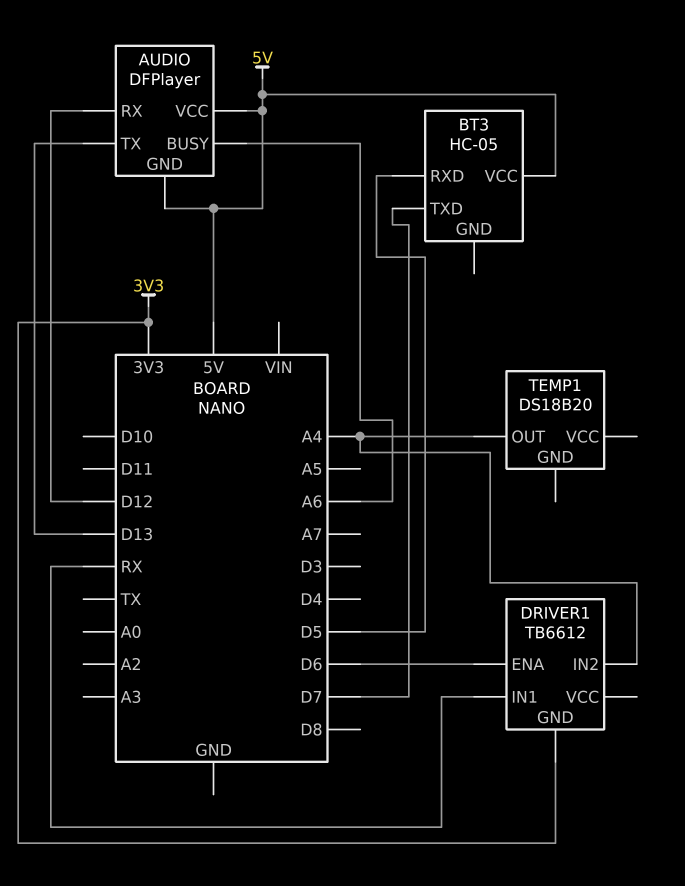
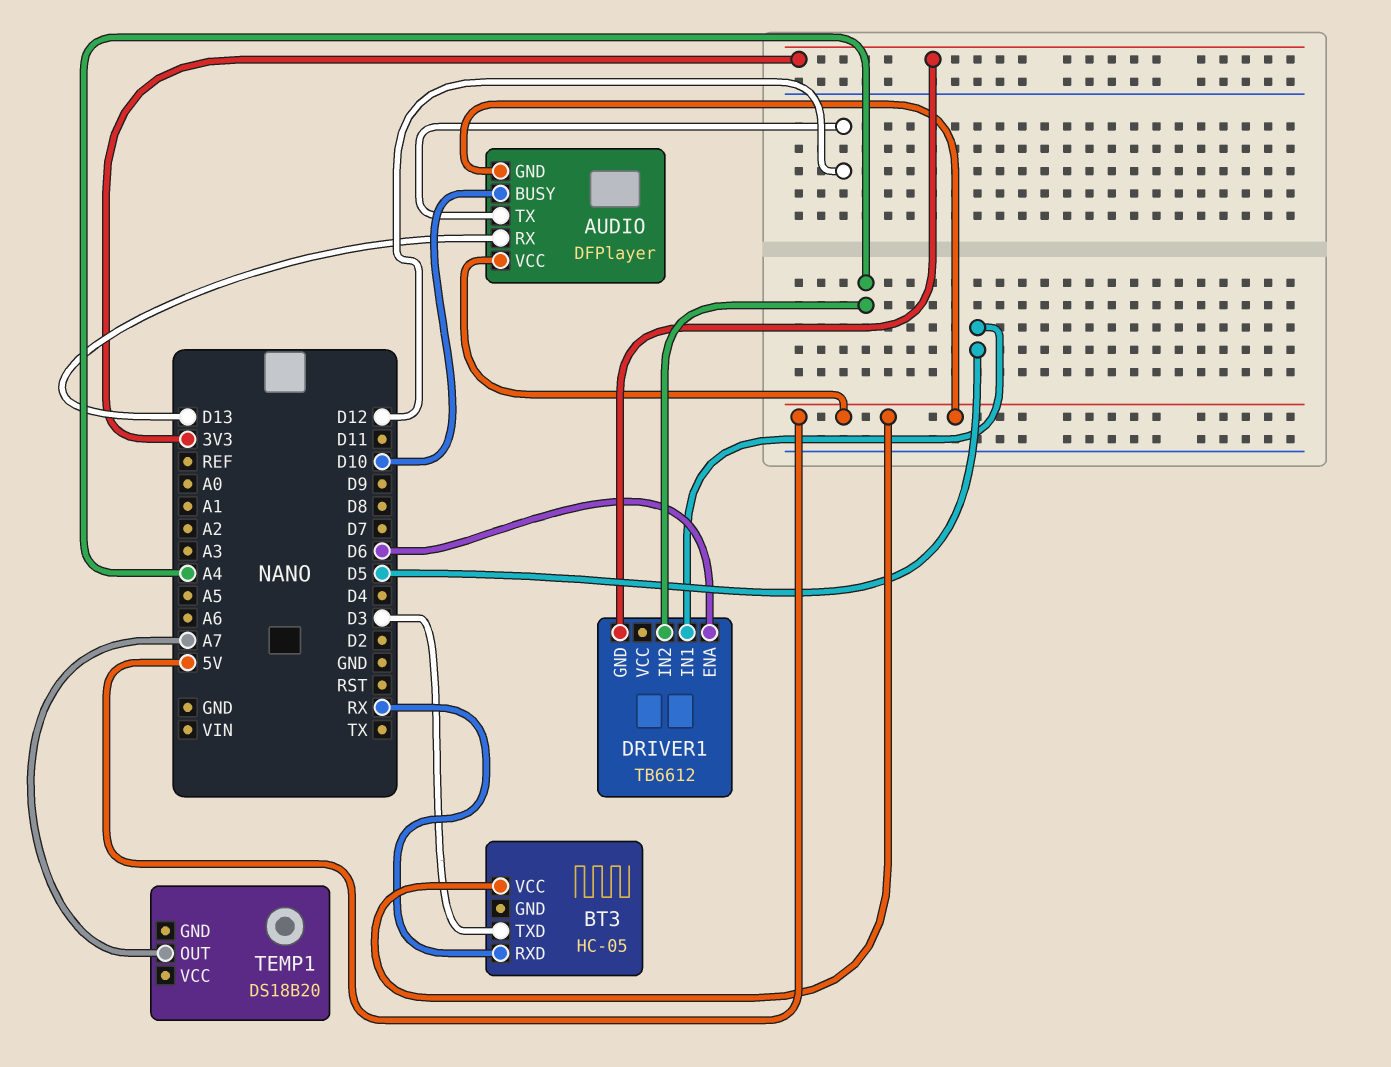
AUDIO pin BUSY: A6 -> D10
AUDIO pin RX: D12 -> D13
AUDIO pin TX: D13 -> D12
BT3 pin RXD: D5 -> RX
BT3 pin TXD: D7 -> D3
DRIVER1 pin IN1: RX -> D5
TEMP1 pin OUT: A4 -> A7

